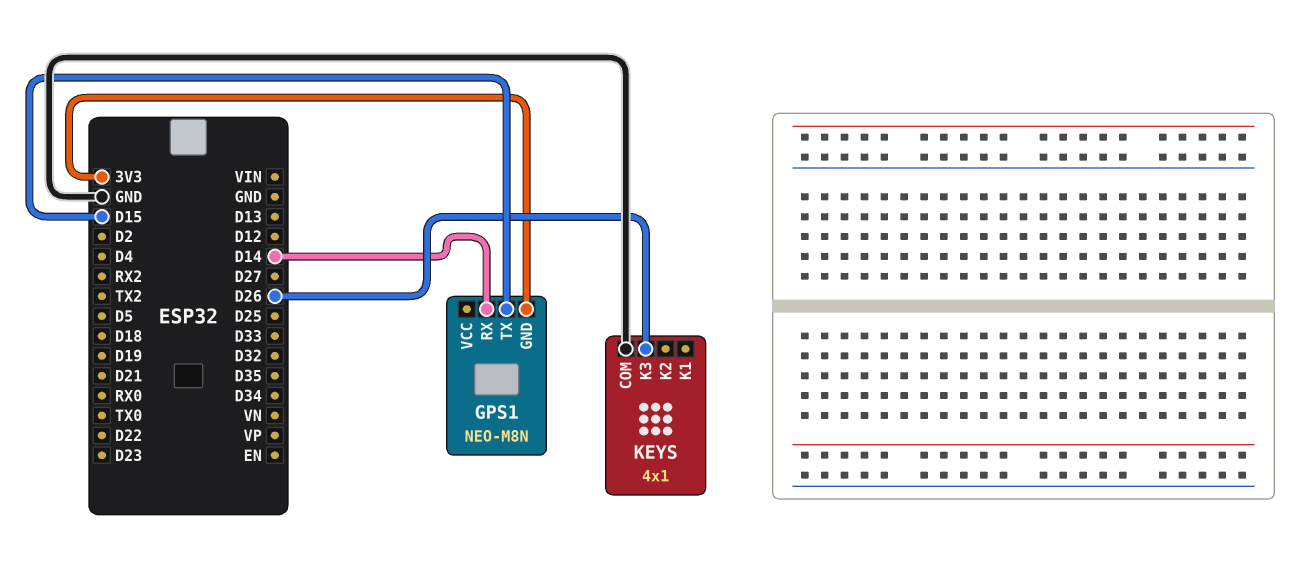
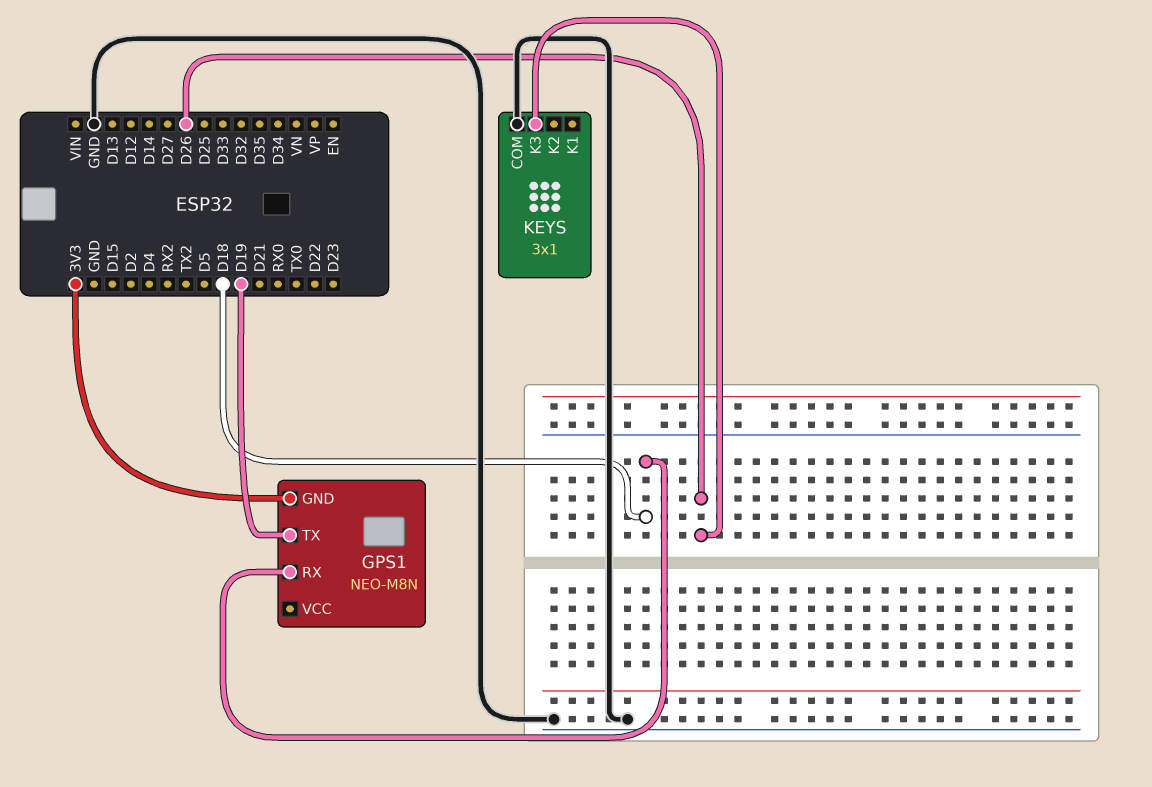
GPS1 pin RX: D14 -> D18
GPS1 pin TX: D15 -> D19
KEYS: 4x1 -> 3x1

